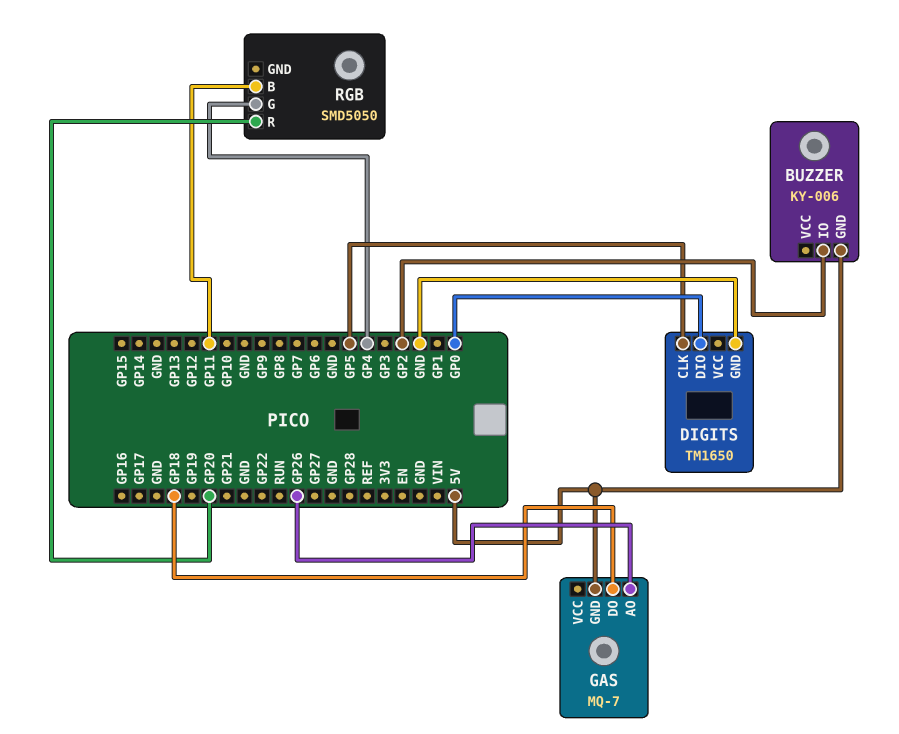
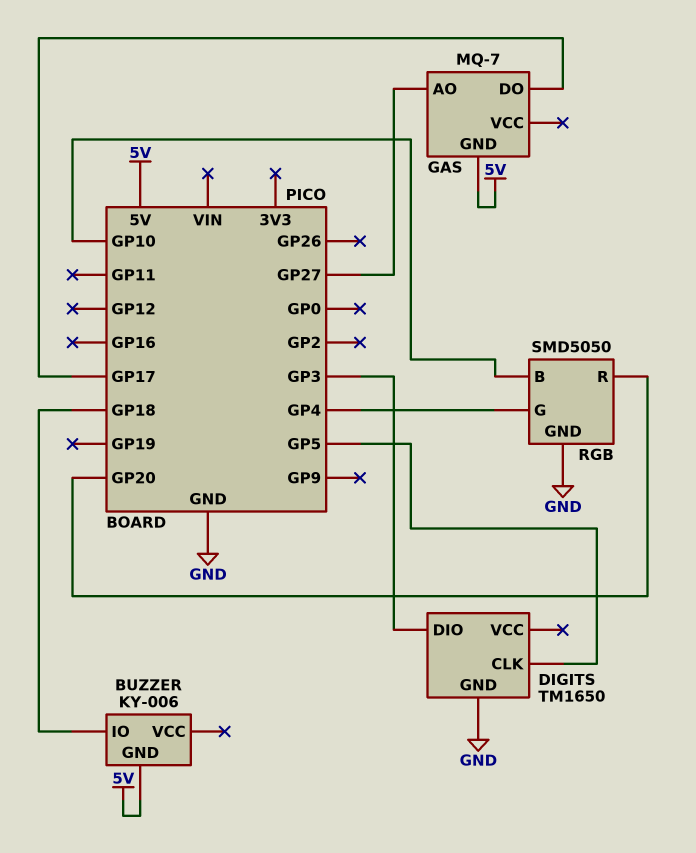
BUZZER pin IO: GP2 -> GP18
DIGITS pin DIO: GP0 -> GP3
GAS pin AO: GP26 -> GP27
GAS pin DO: GP18 -> GP17
RGB pin B: GP11 -> GP10
RGB pin GND: none -> GND

